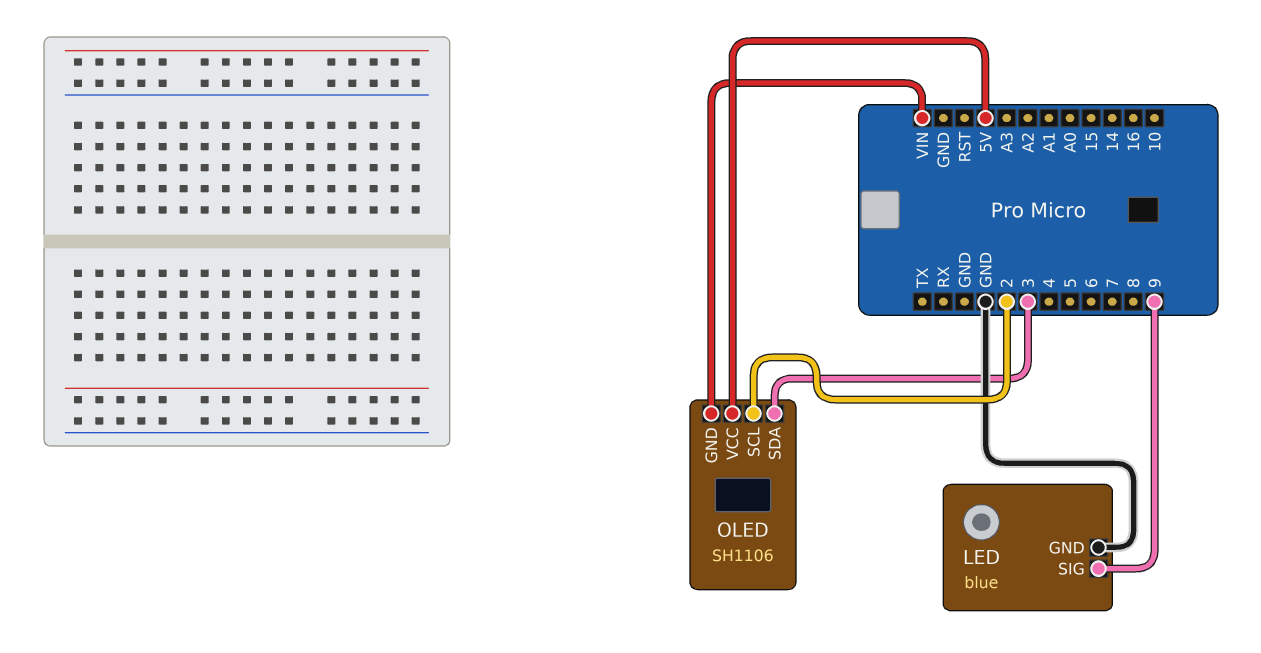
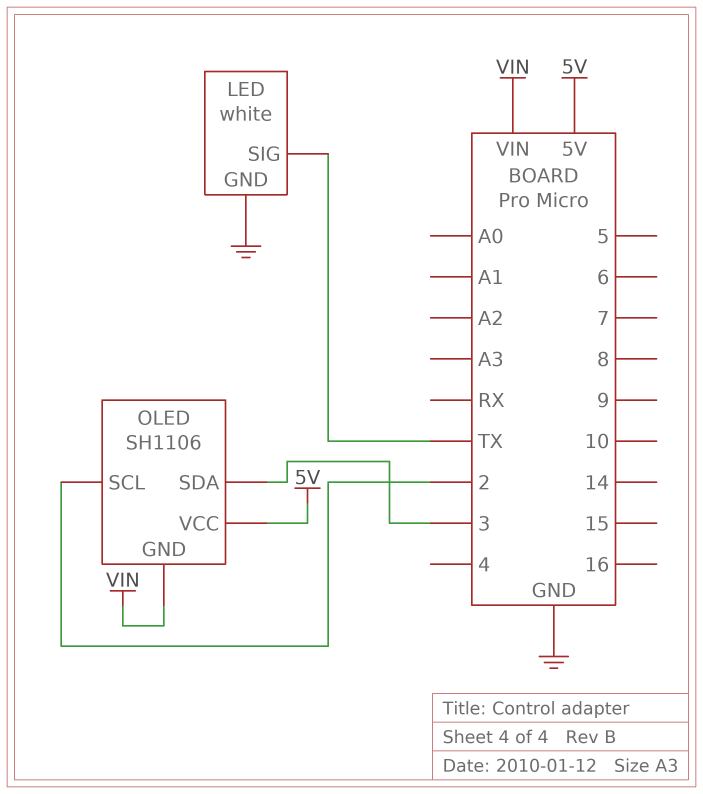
LED: blue -> white
LED pin SIG: 9 -> TX

